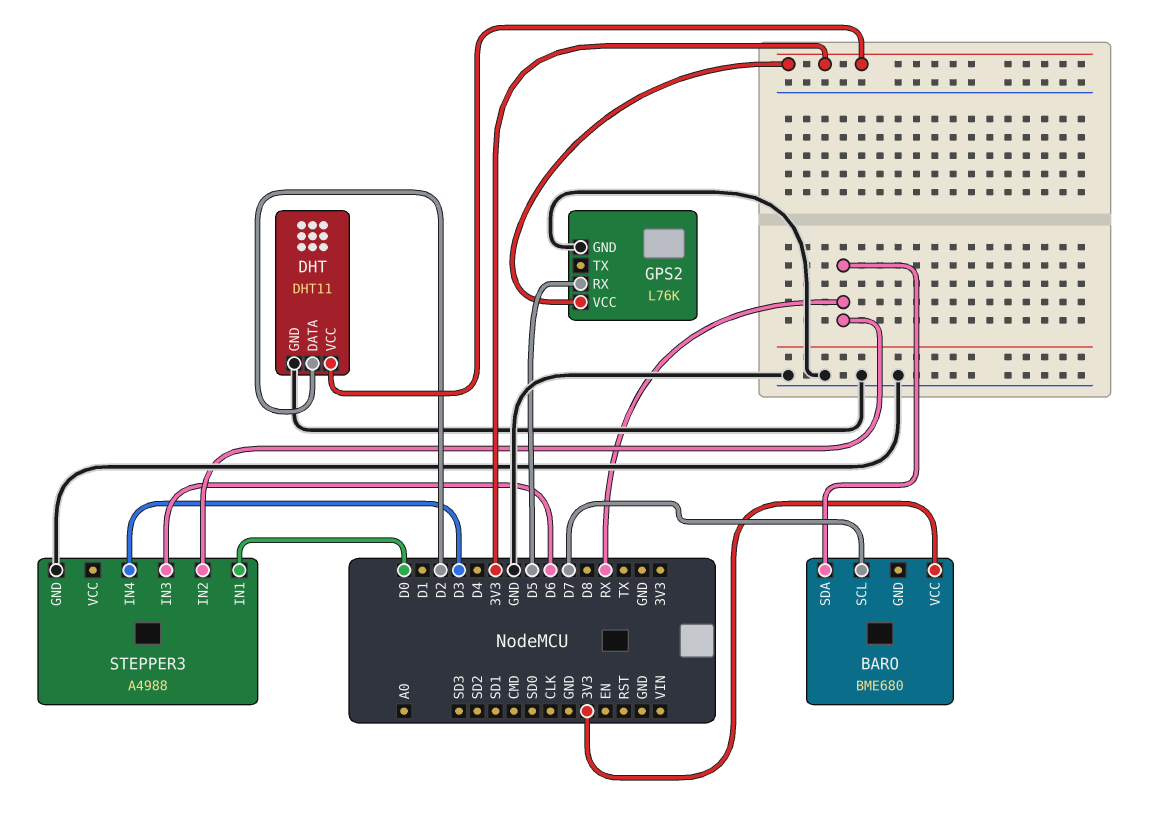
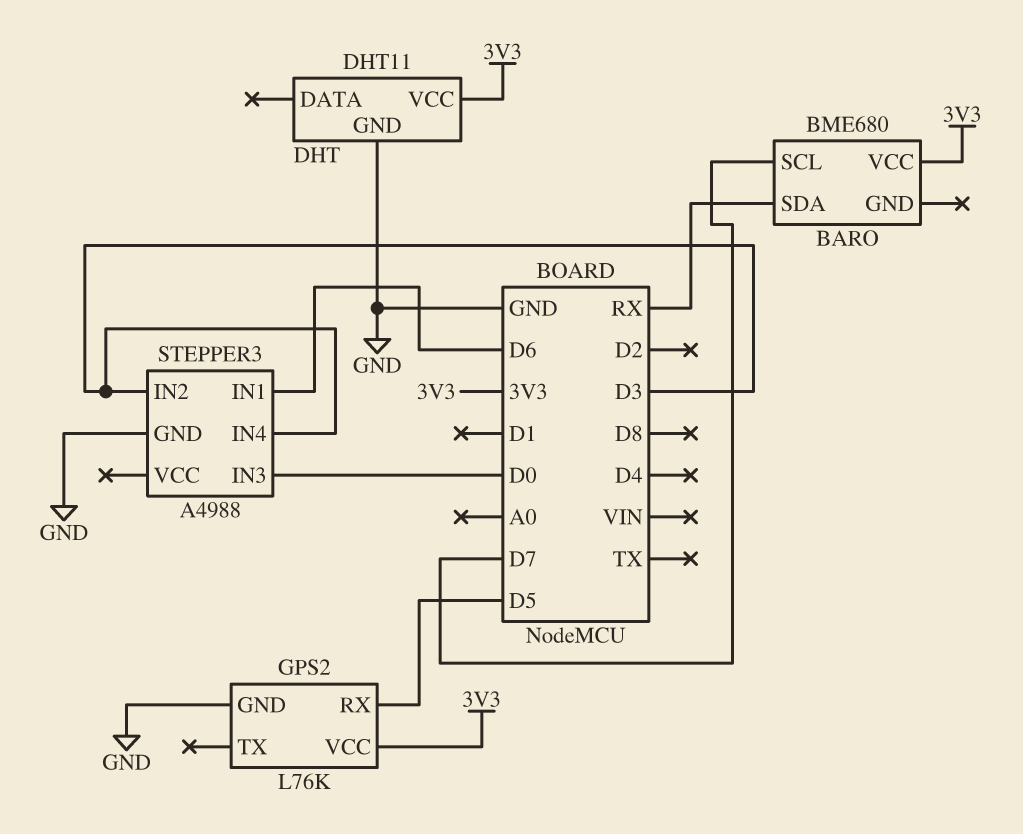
DHT pin DATA: D2 -> none
STEPPER3 pin IN1: D0 -> D6
STEPPER3 pin IN2: RX -> D3
STEPPER3 pin IN3: D6 -> D0

